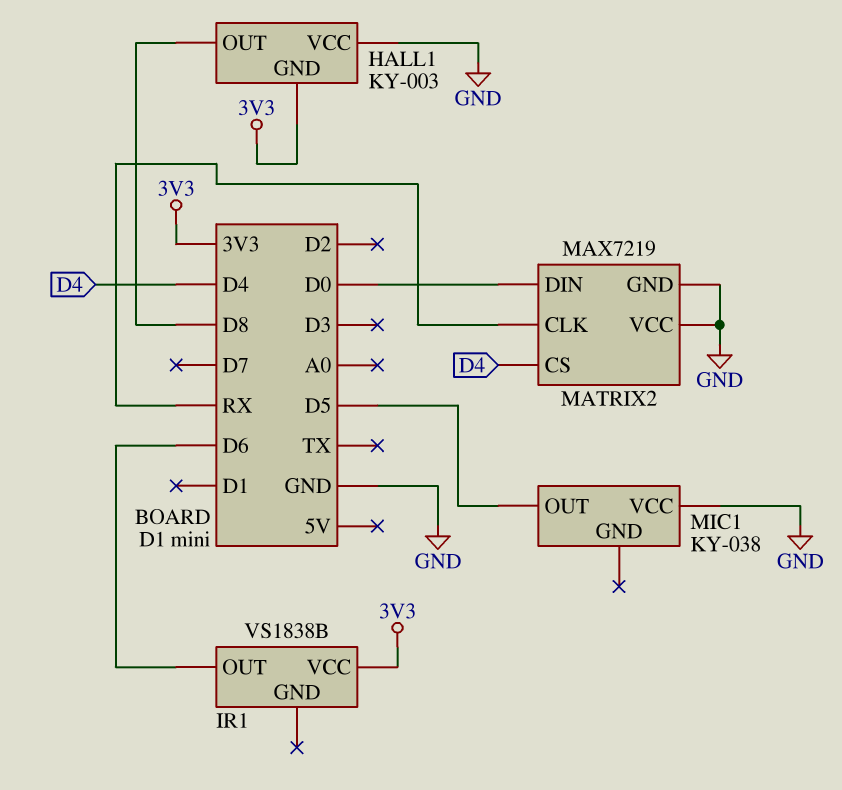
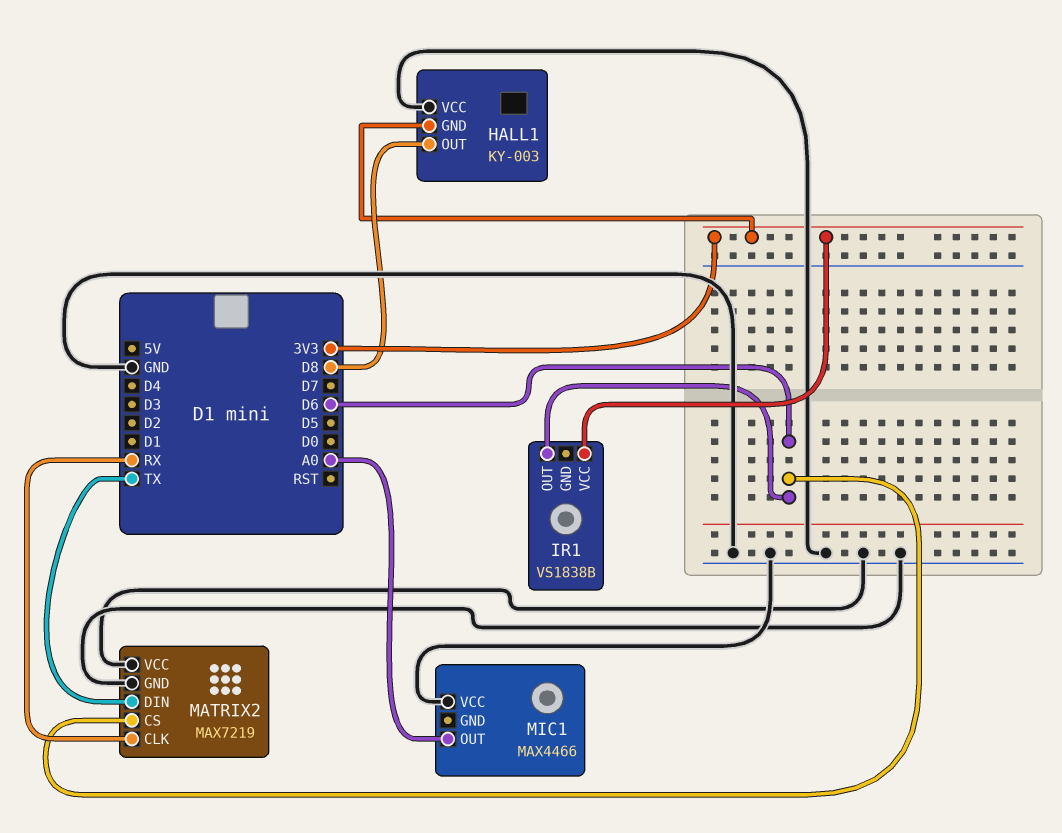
MATRIX2 pin CS: D4 -> D6
MATRIX2 pin DIN: D0 -> TX
MIC1: KY-038 -> MAX4466
MIC1 pin OUT: D5 -> A0

